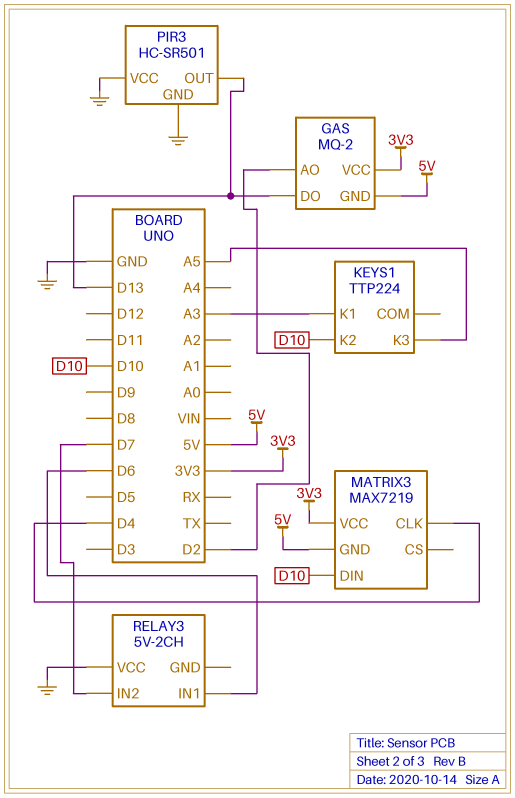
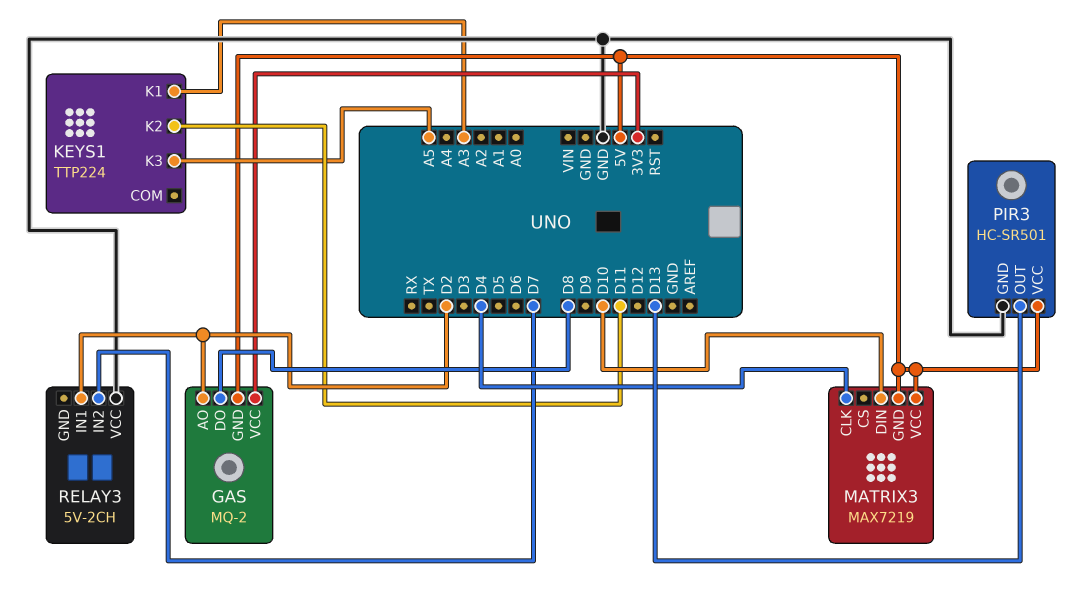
GAS pin DO: D13 -> D8
KEYS1 pin K2: D10 -> D11
MATRIX3 pin VCC: 3V3 -> 5V
PIR3 pin VCC: GND -> 5V
RELAY3 pin IN1: D6 -> D2

